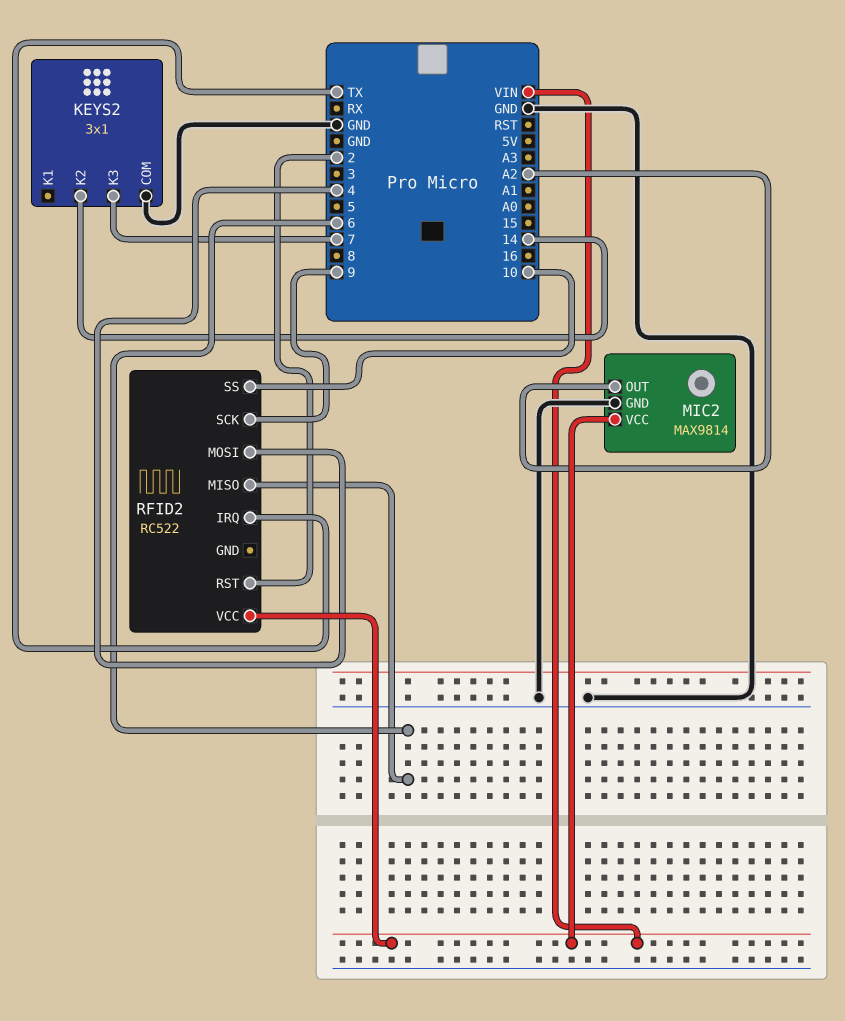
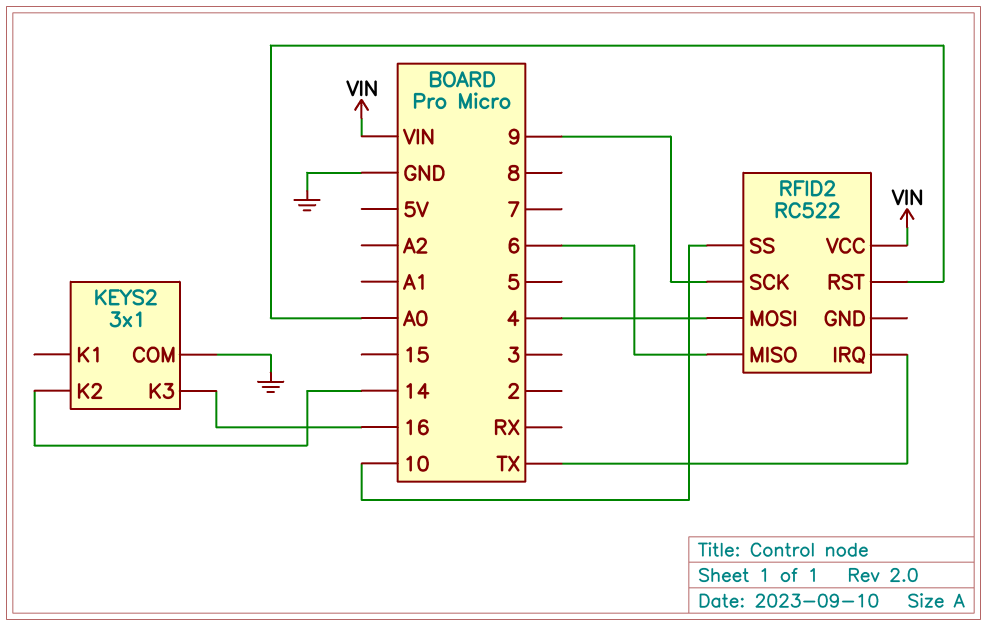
KEYS2 pin K3: 7 -> 16
MIC2: MAX9814 -> none
MIC2 pin GND: GND -> none
MIC2 pin OUT: A2 -> none
MIC2 pin VCC: VIN -> none
RFID2 pin RST: 2 -> A0

